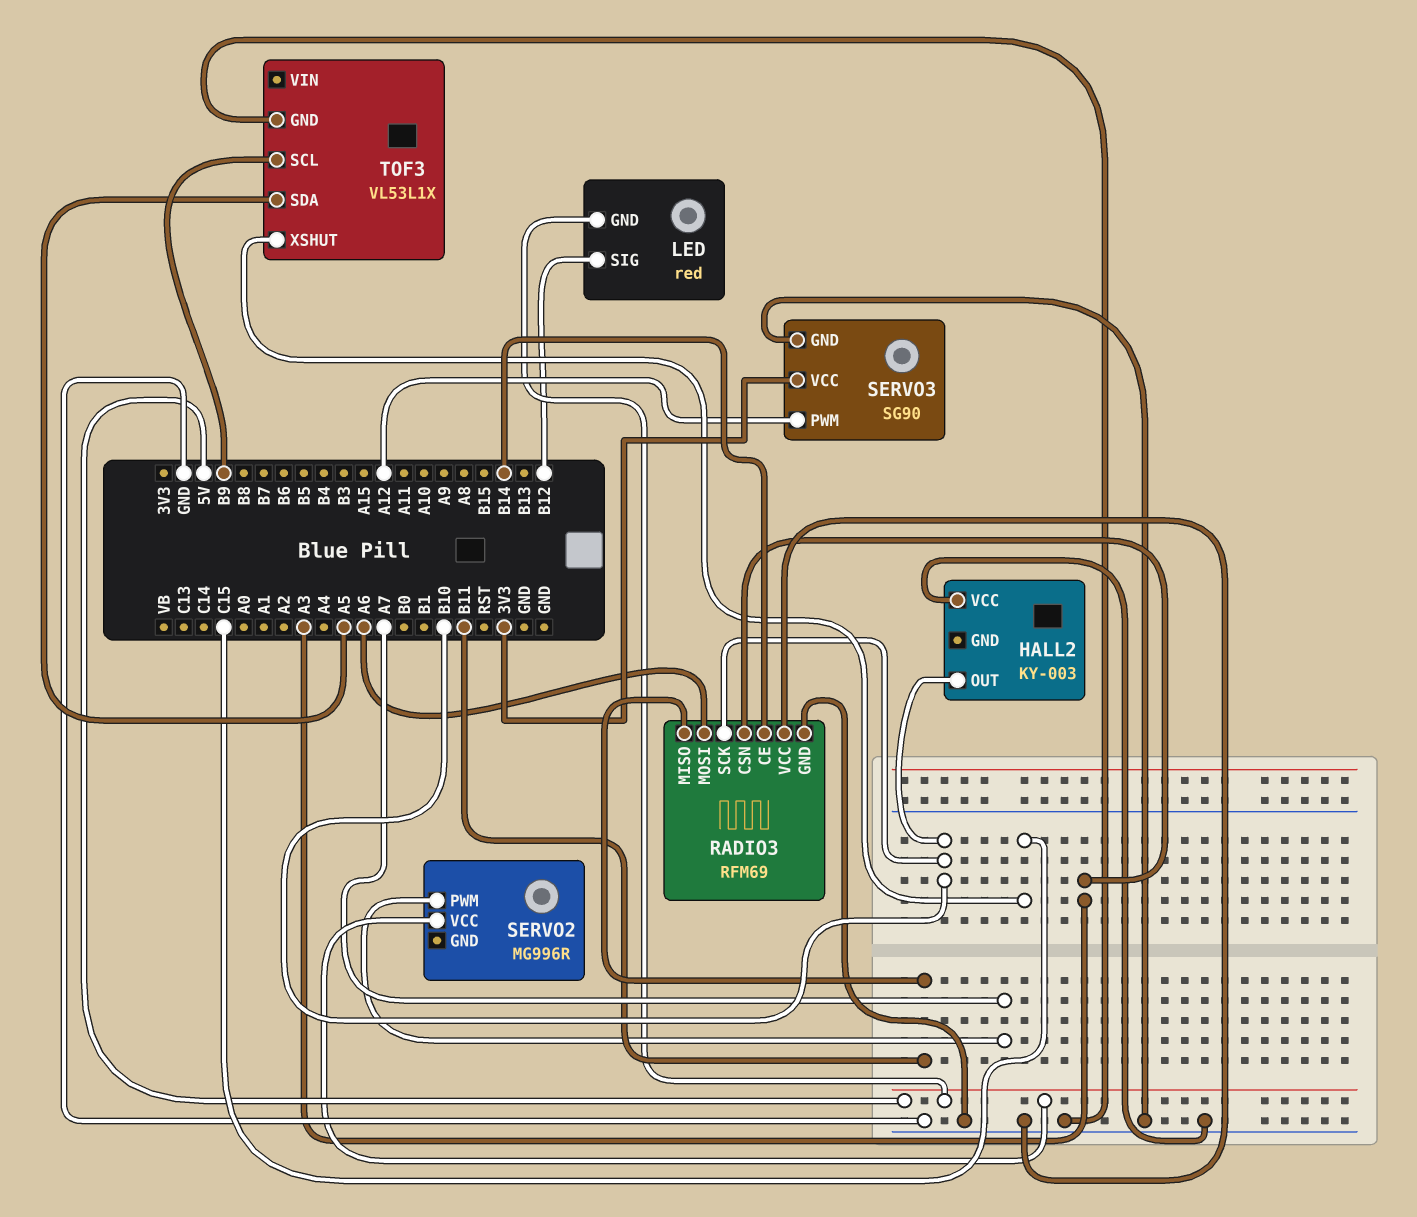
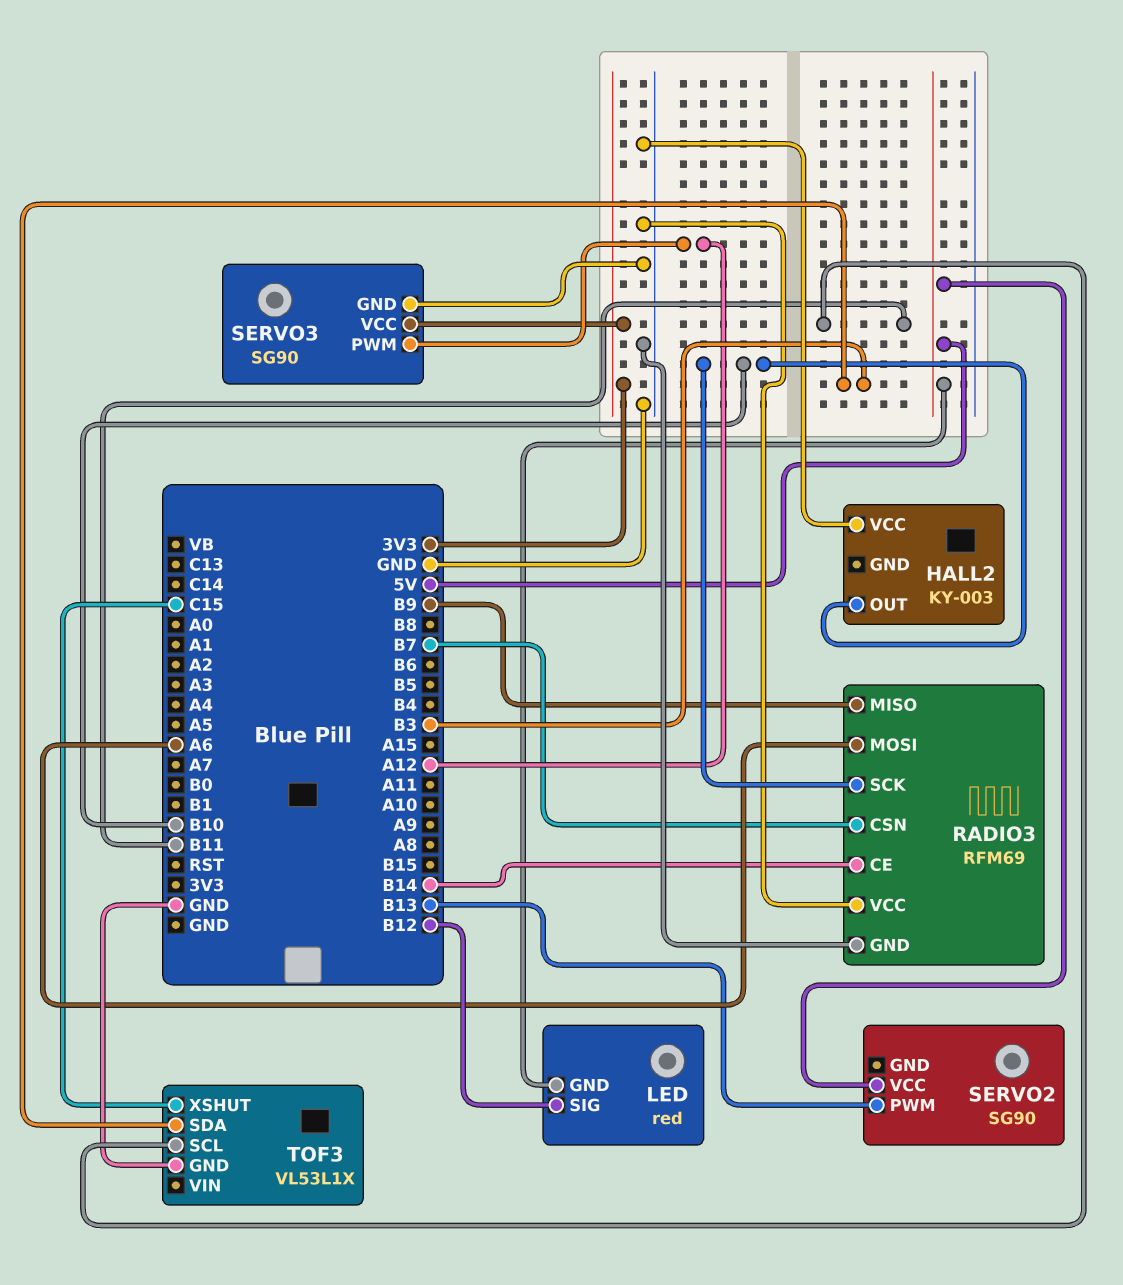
RADIO3 pin CSN: A3 -> B7
RADIO3 pin MISO: B11 -> B9
SERVO2: MG996R -> SG90
SERVO2 pin PWM: A7 -> B13
TOF3 pin SCL: B9 -> B11
TOF3 pin SDA: A5 -> B3

